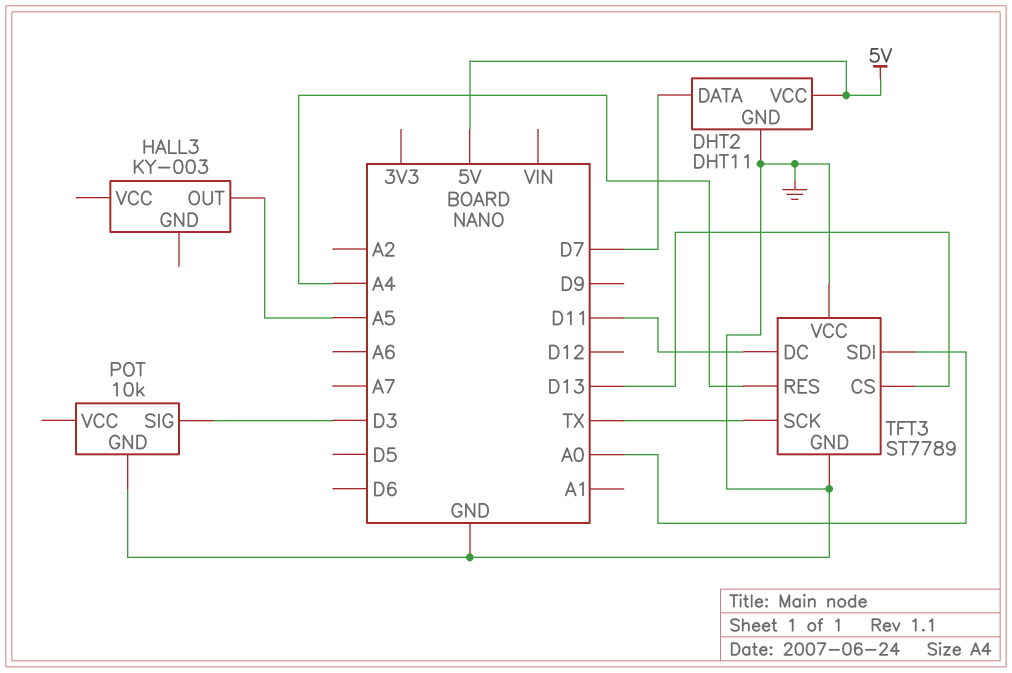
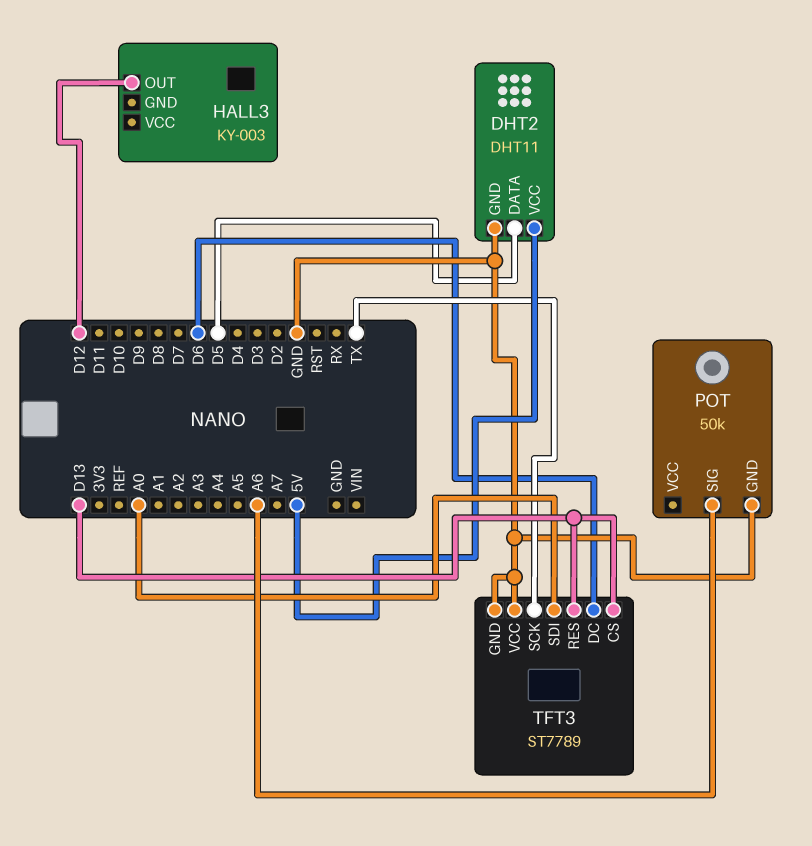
DHT2 pin DATA: D7 -> D5
HALL3 pin OUT: A5 -> D12
POT: 10k -> 50k
POT pin SIG: D3 -> A6
TFT3 pin DC: D11 -> D6
TFT3 pin RES: A4 -> D13

